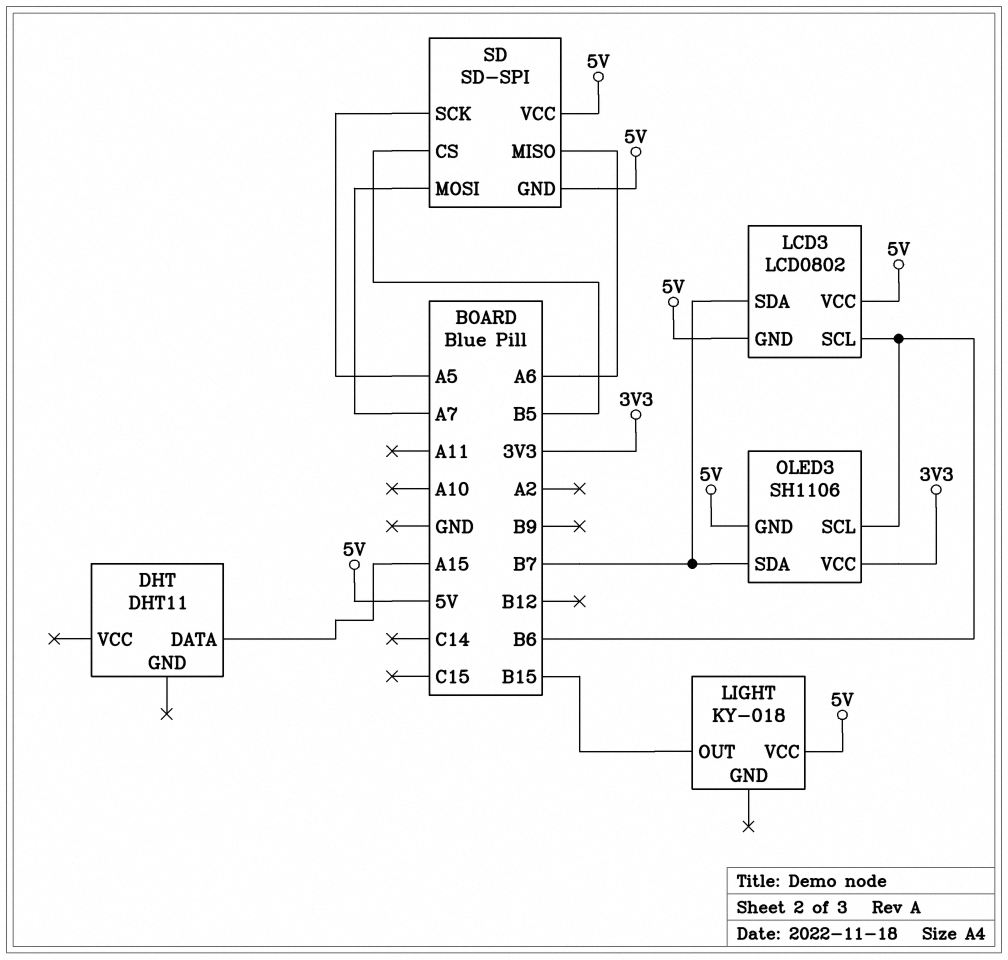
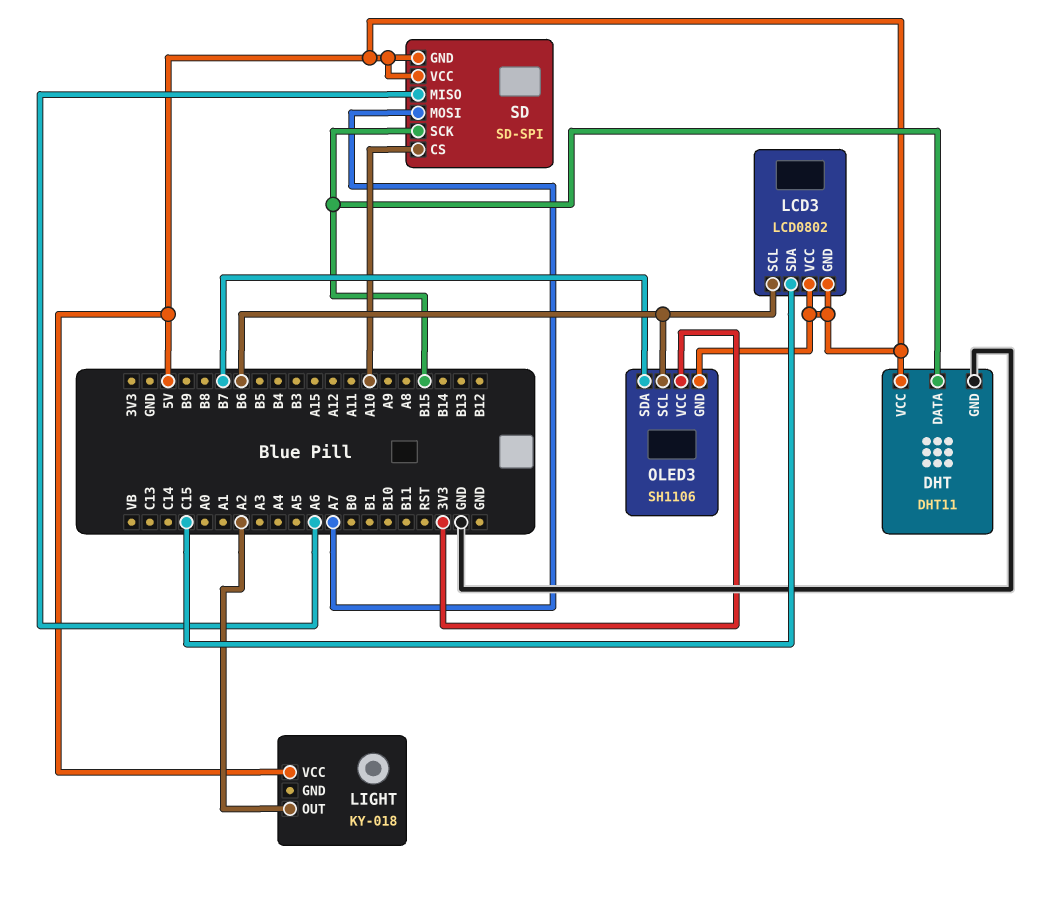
DHT pin DATA: A15 -> B15
DHT pin GND: none -> GND
DHT pin VCC: none -> 5V
LCD3 pin SDA: B7 -> C15
LIGHT pin OUT: B15 -> A2
SD pin CS: B5 -> A10
SD pin SCK: A5 -> B15

